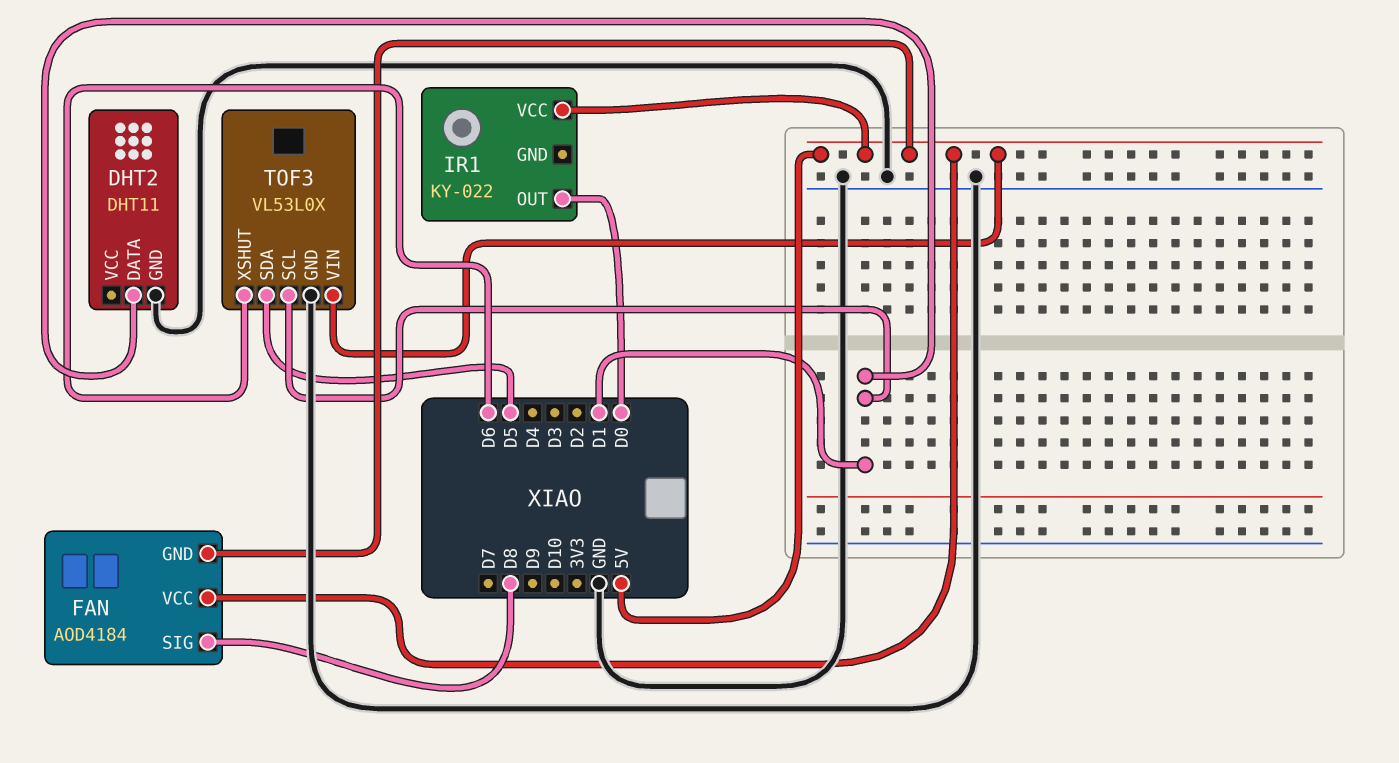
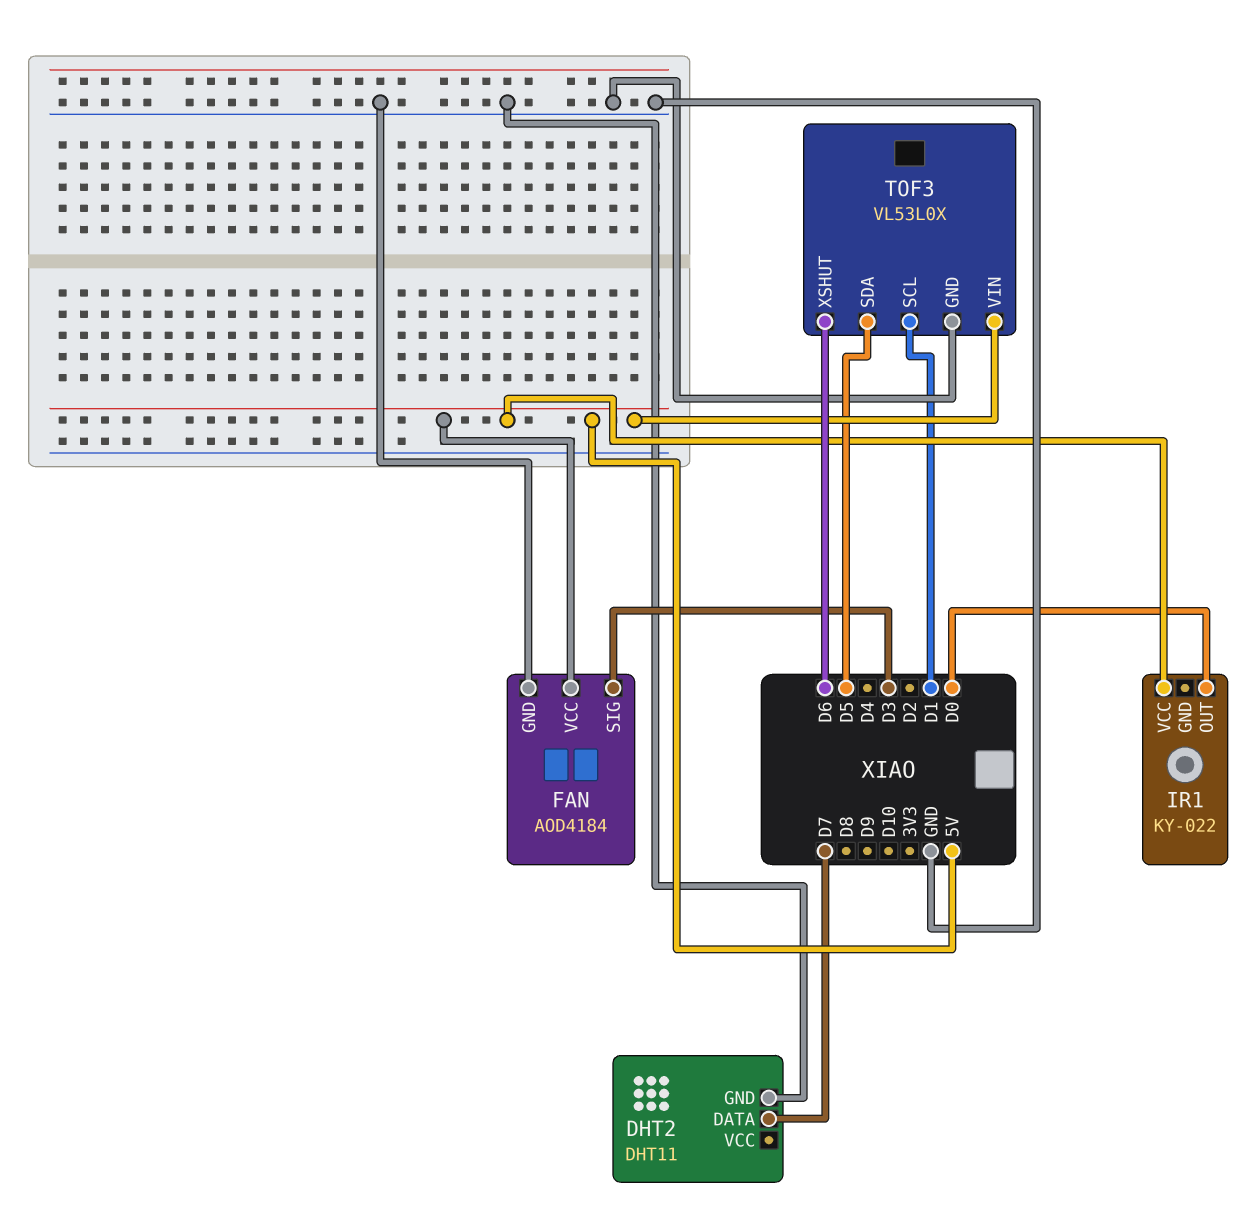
DHT2 pin DATA: D1 -> D7
FAN pin GND: 5V -> GND
FAN pin SIG: D8 -> D3

